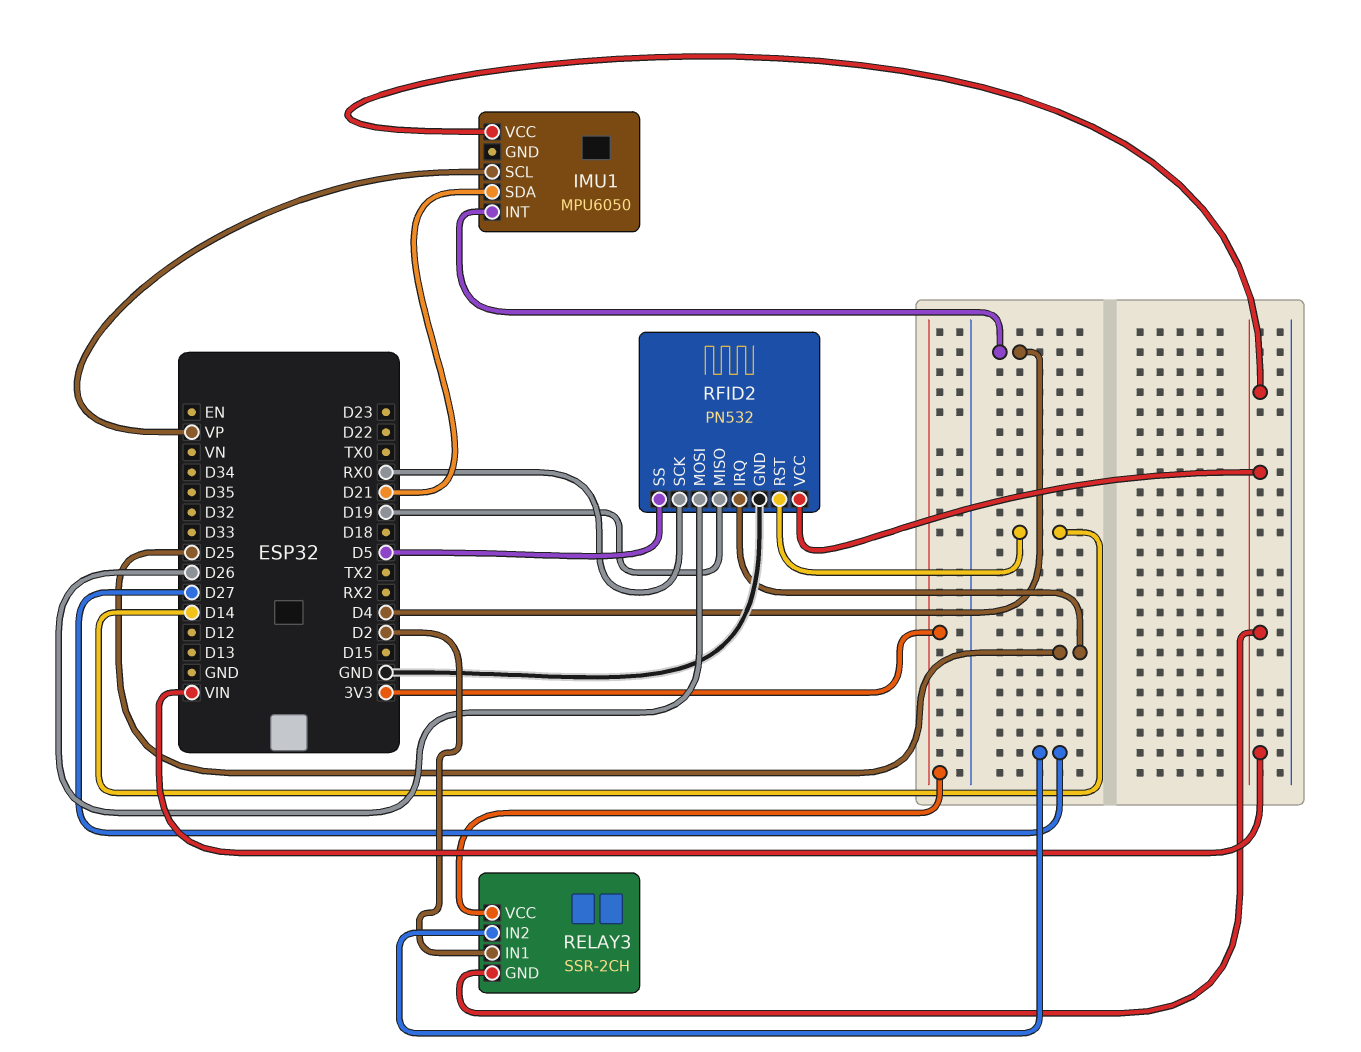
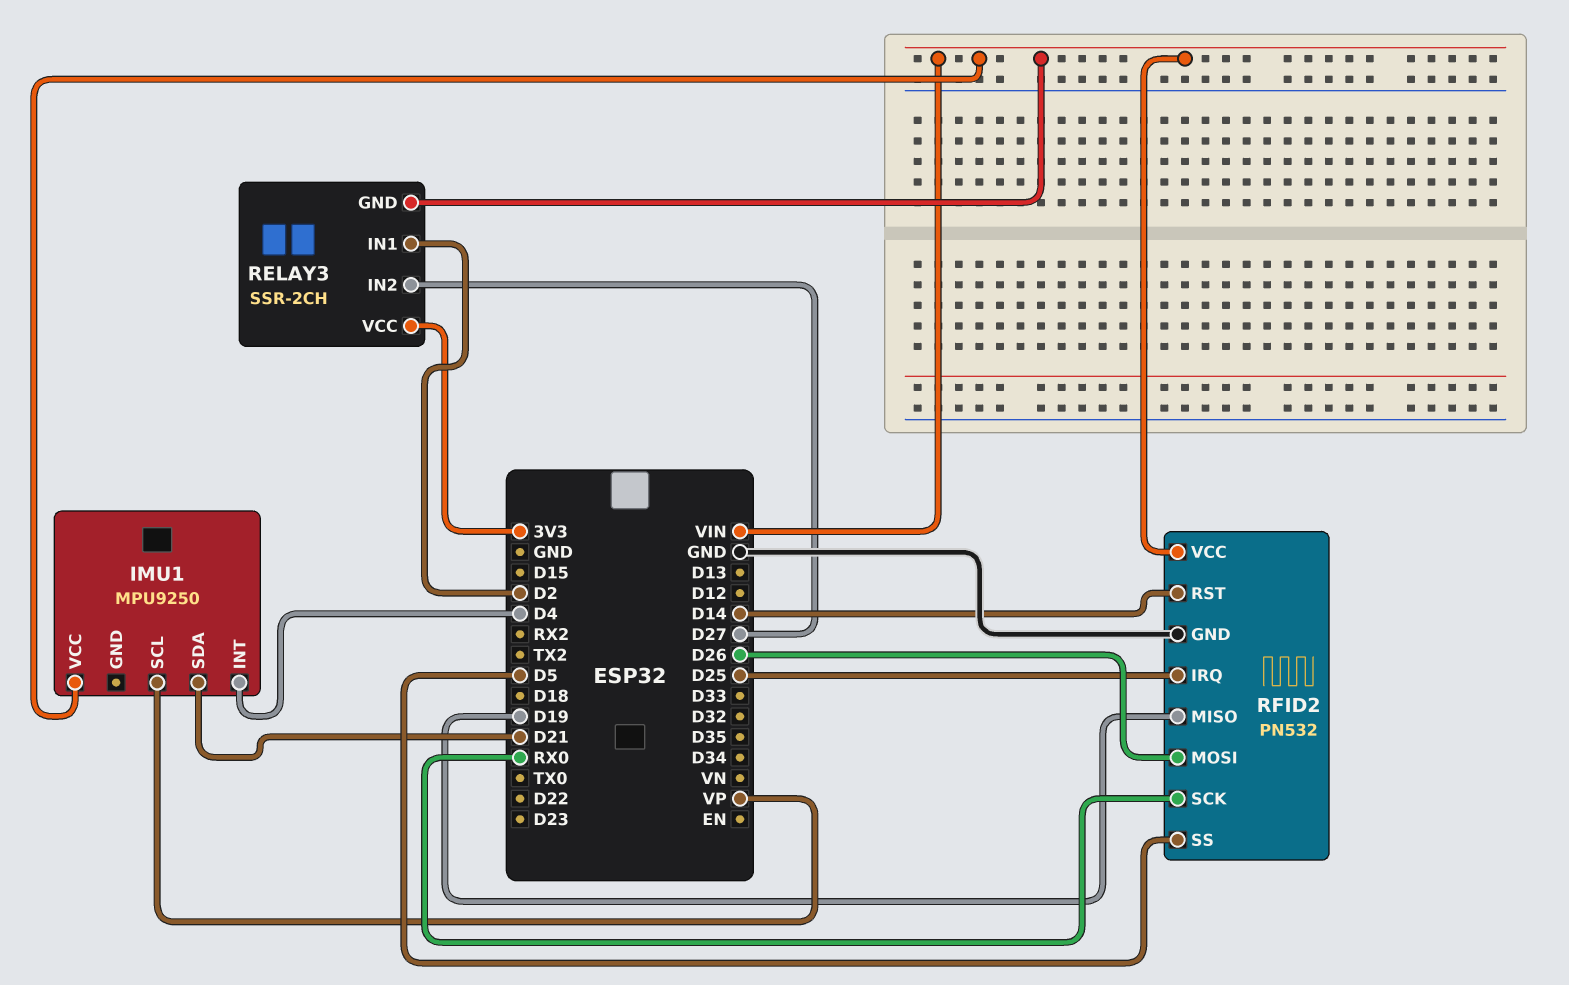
IMU1: MPU6050 -> MPU9250

